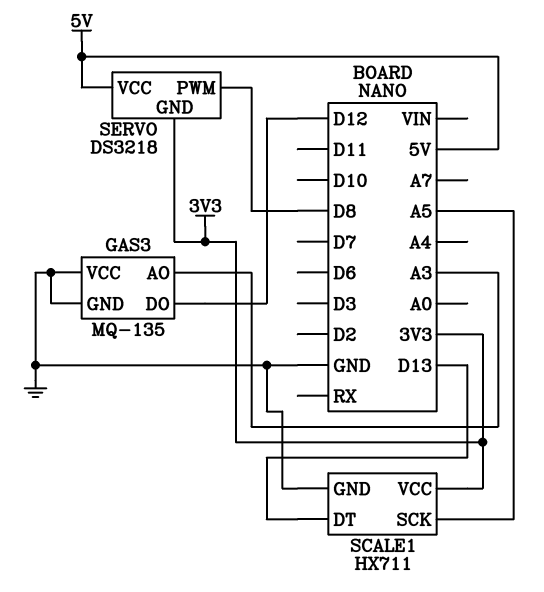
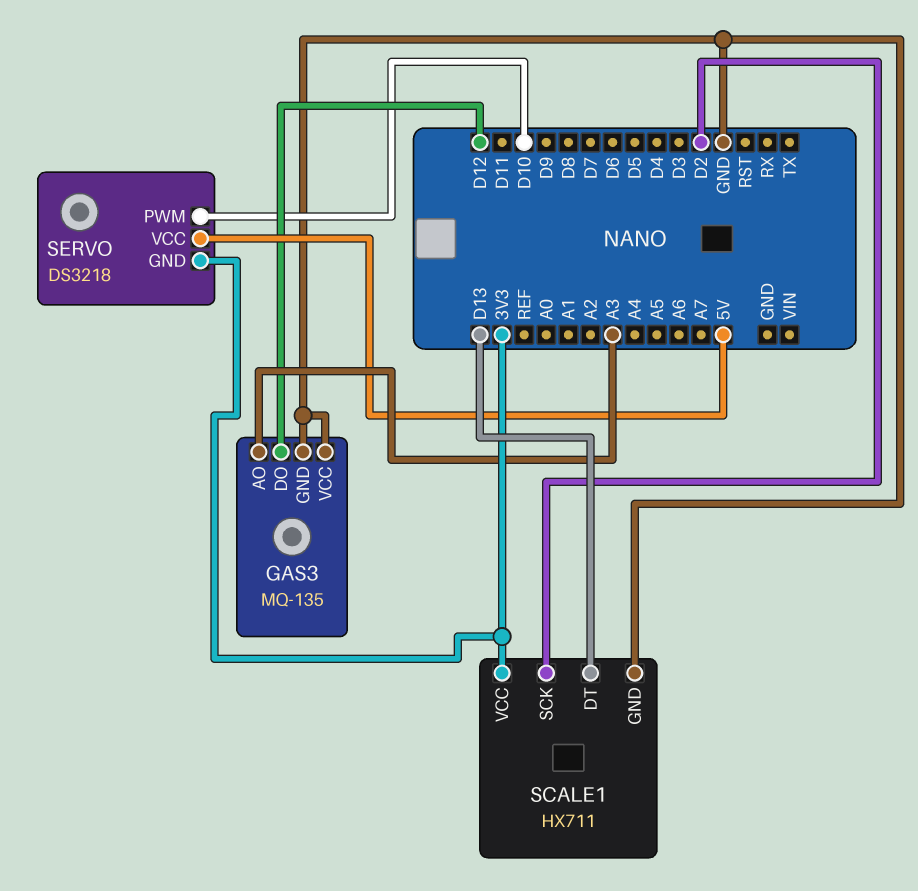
SCALE1 pin SCK: A5 -> D2
SERVO pin PWM: D8 -> D10

